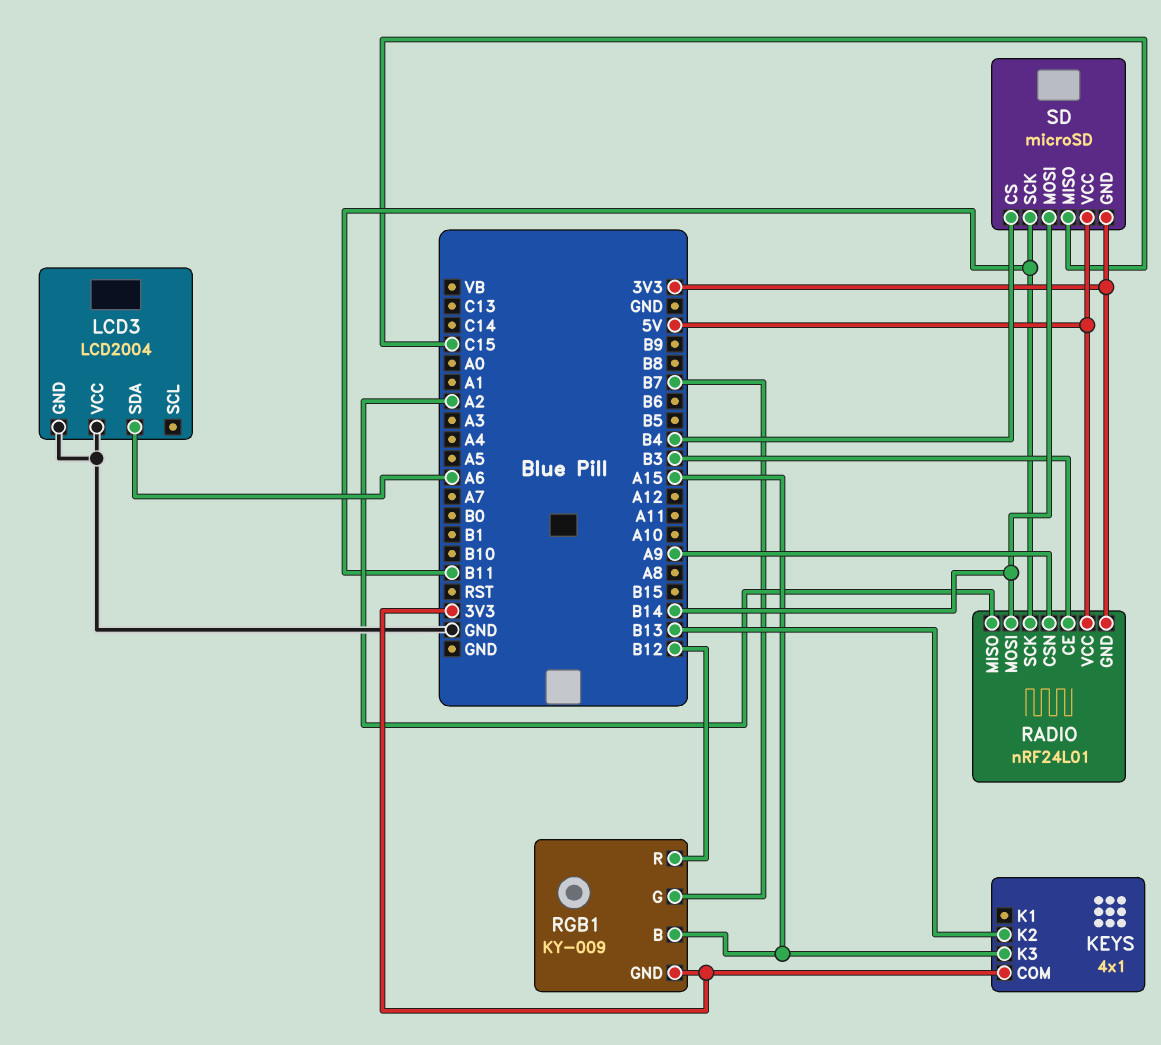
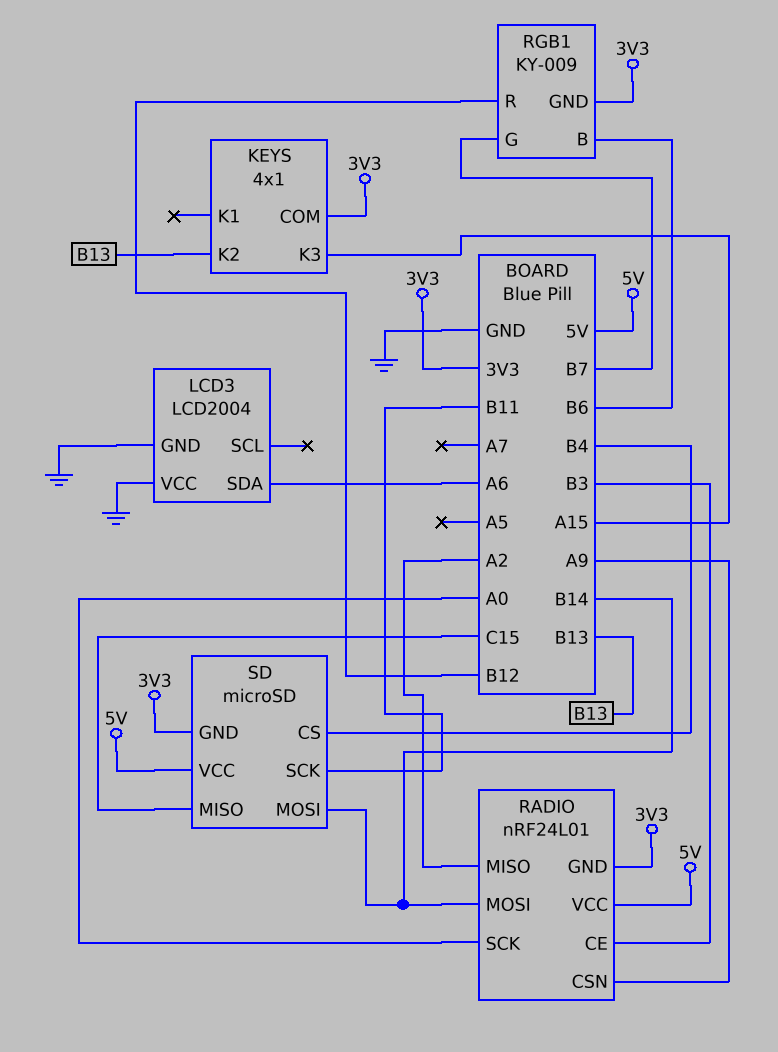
RADIO pin SCK: B11 -> A0
RGB1 pin B: A15 -> B6

